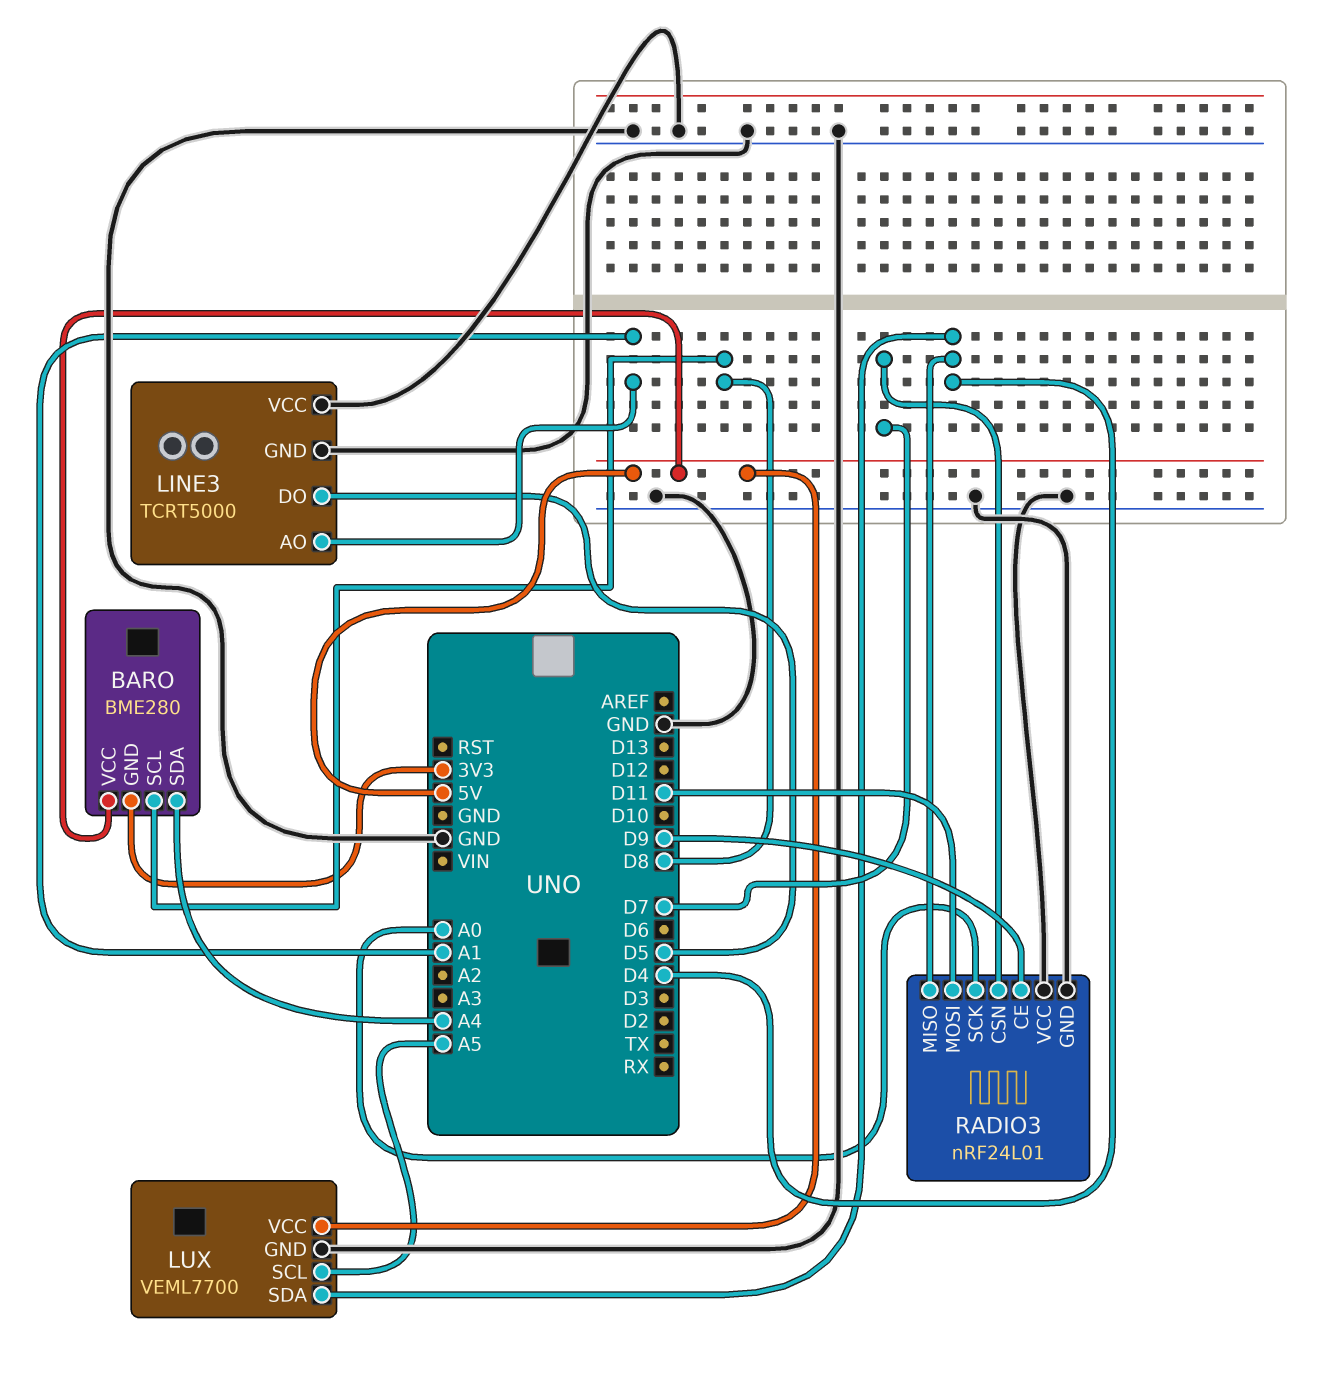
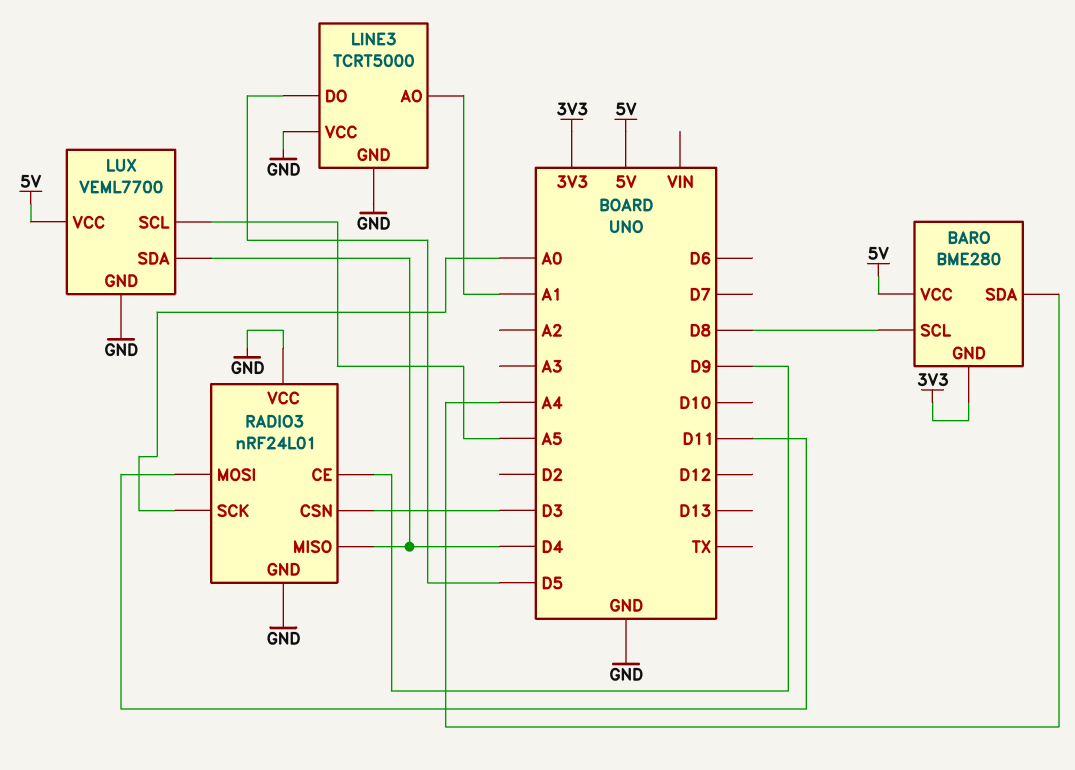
RADIO3 pin CSN: D7 -> D3

